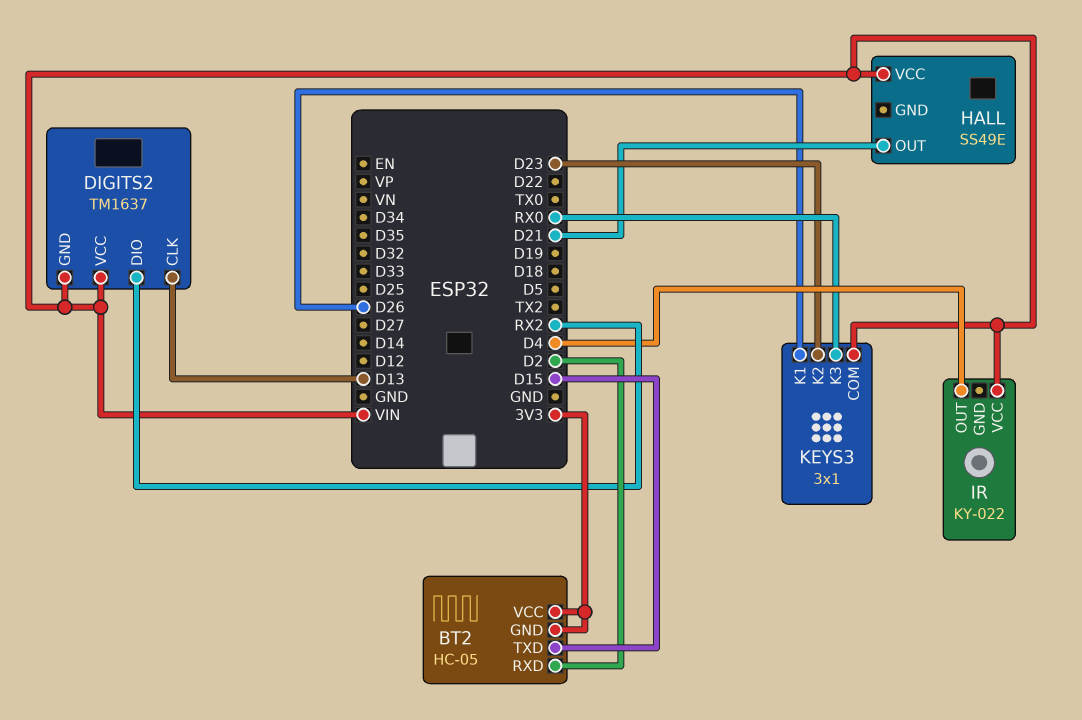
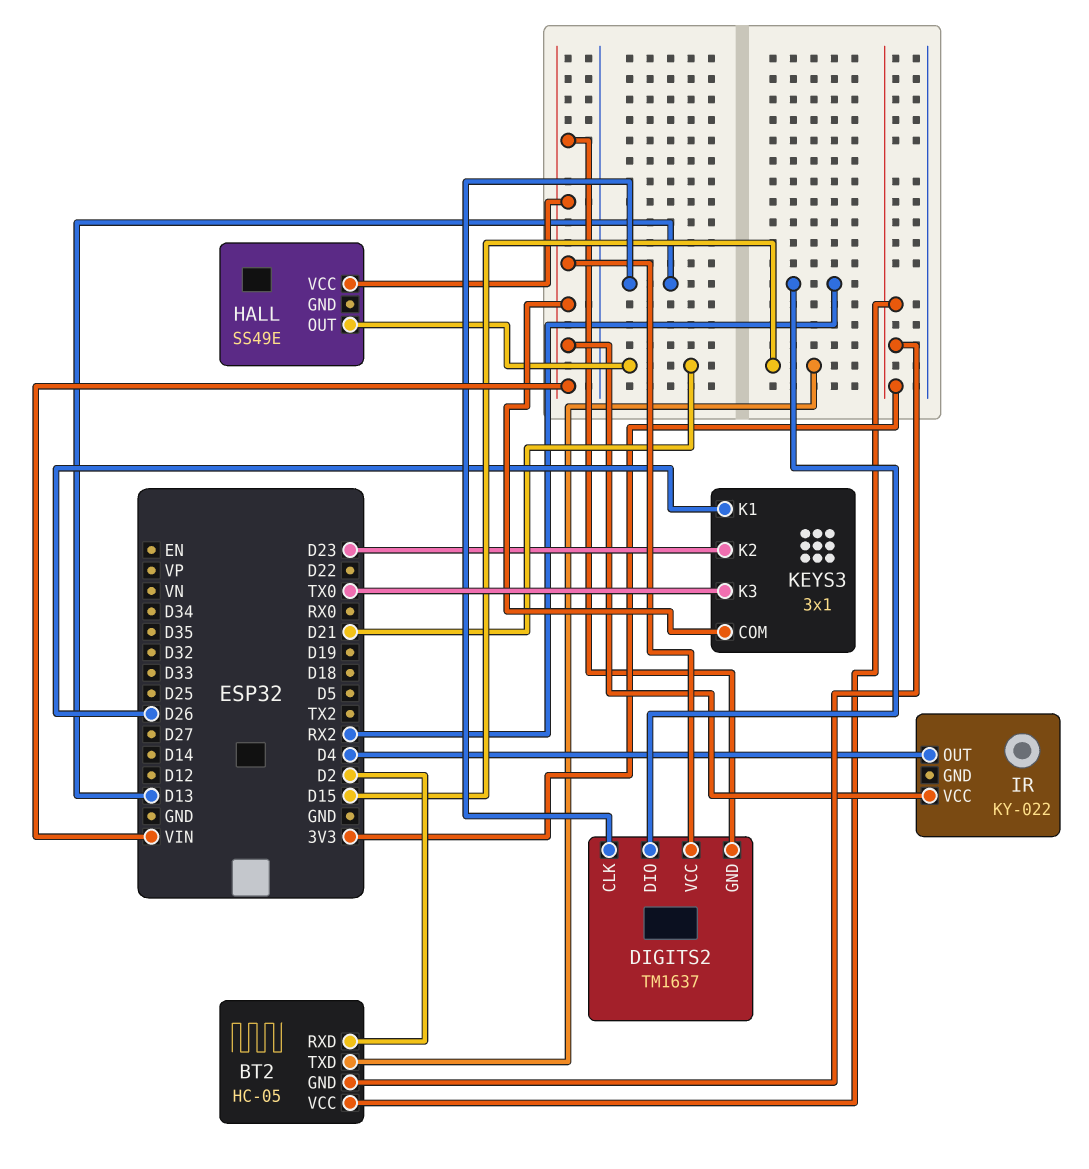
KEYS3 pin K3: RX0 -> TX0

